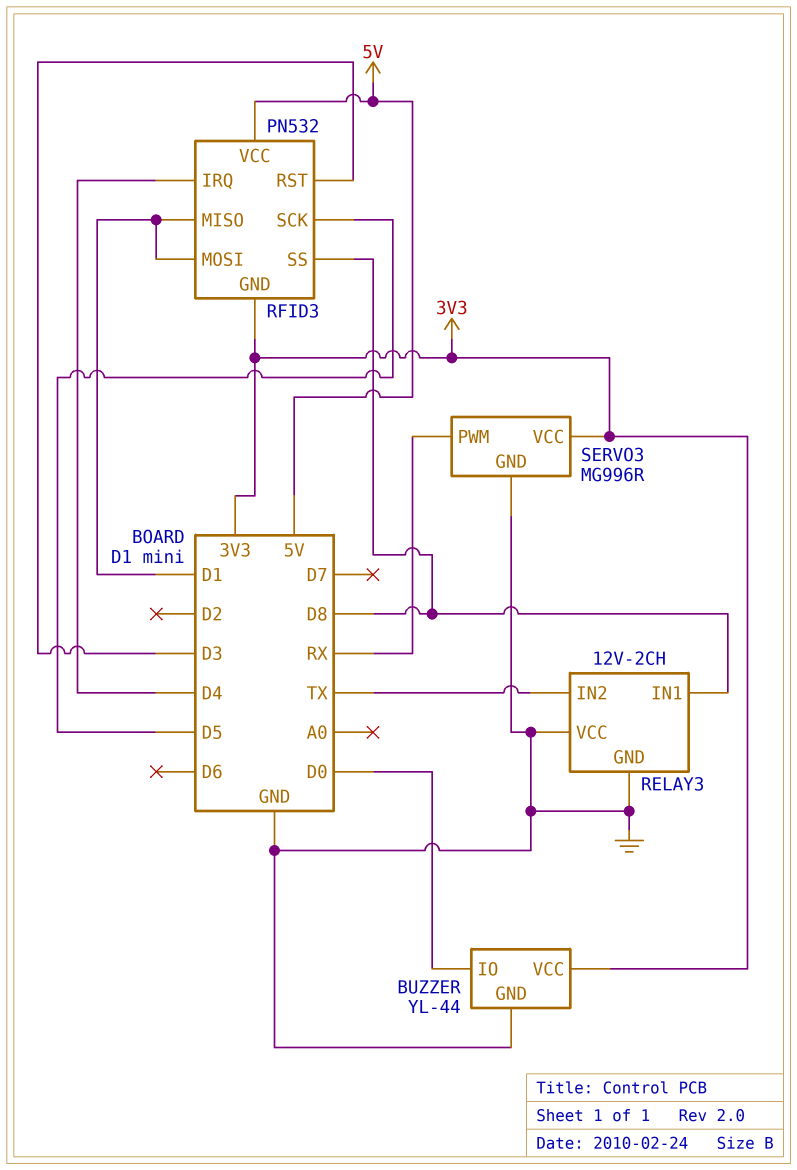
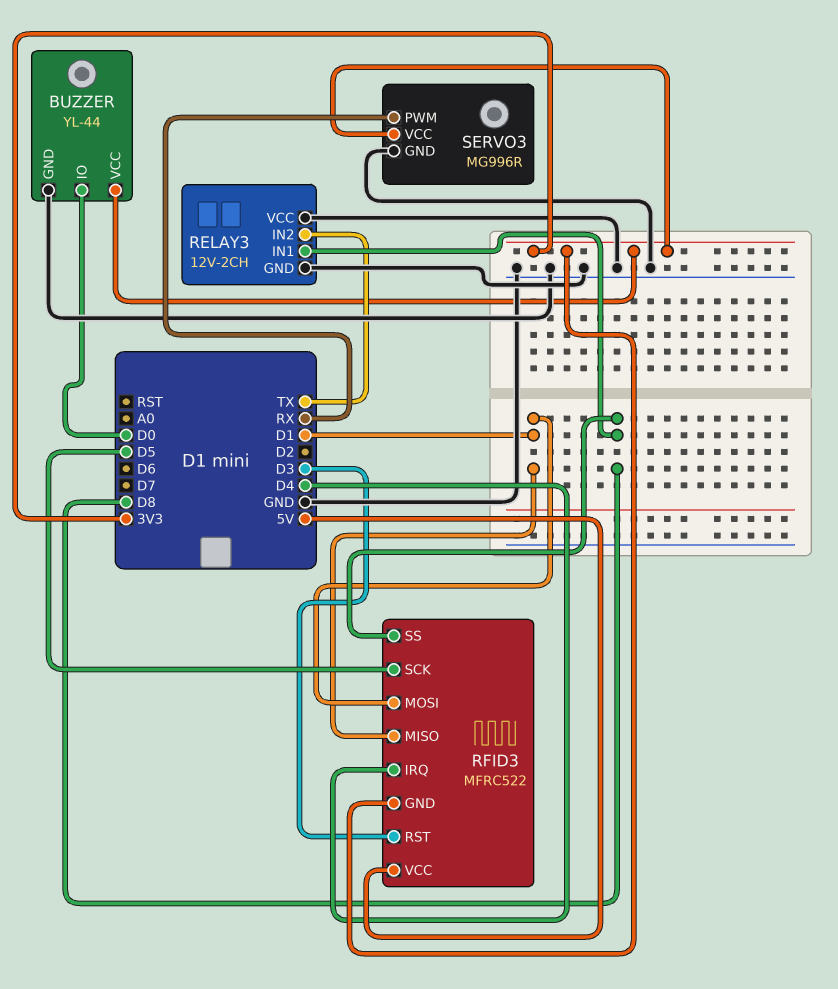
RFID3: PN532 -> MFRC522

